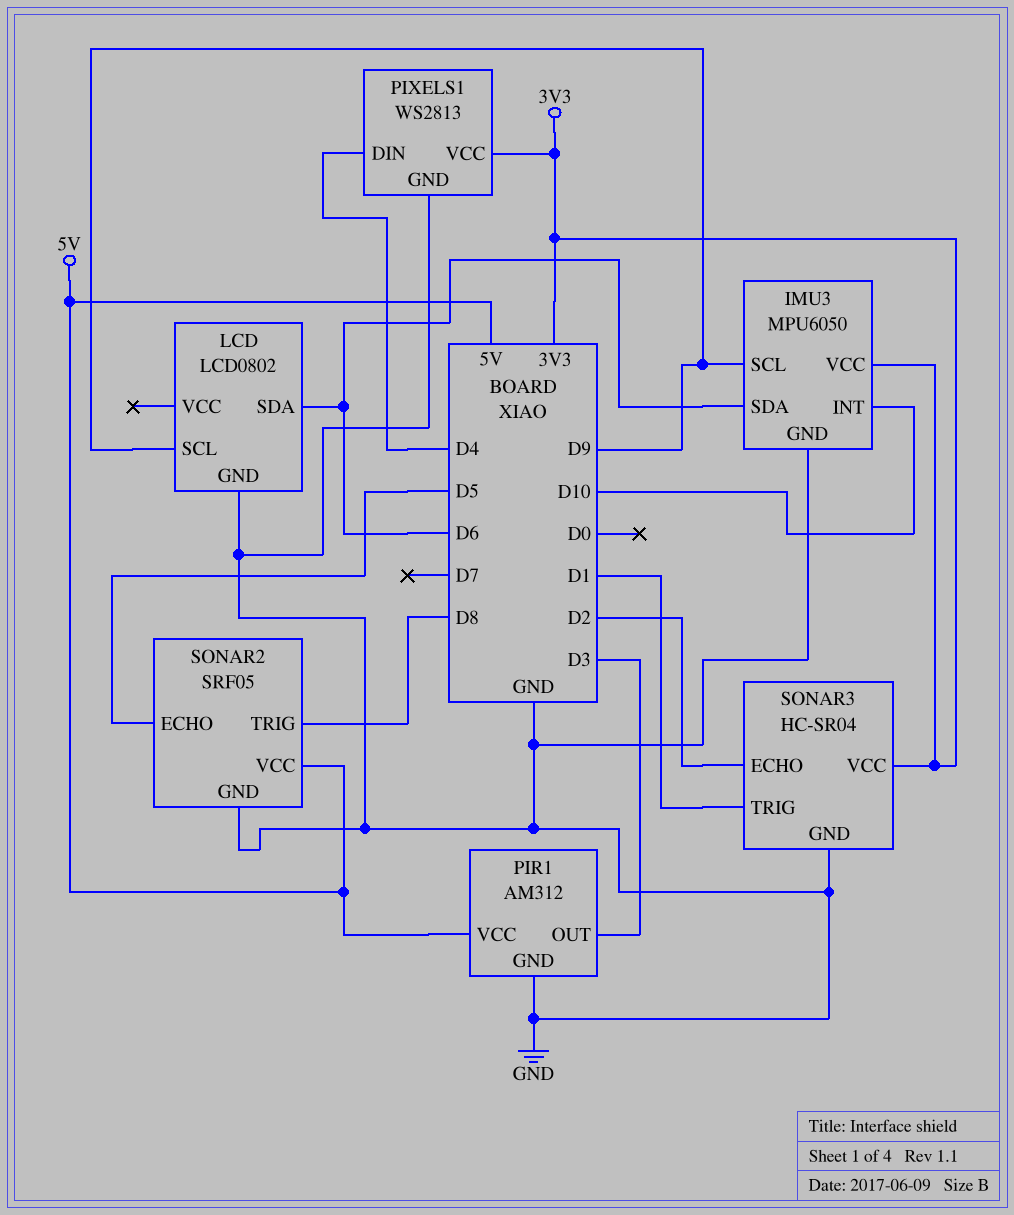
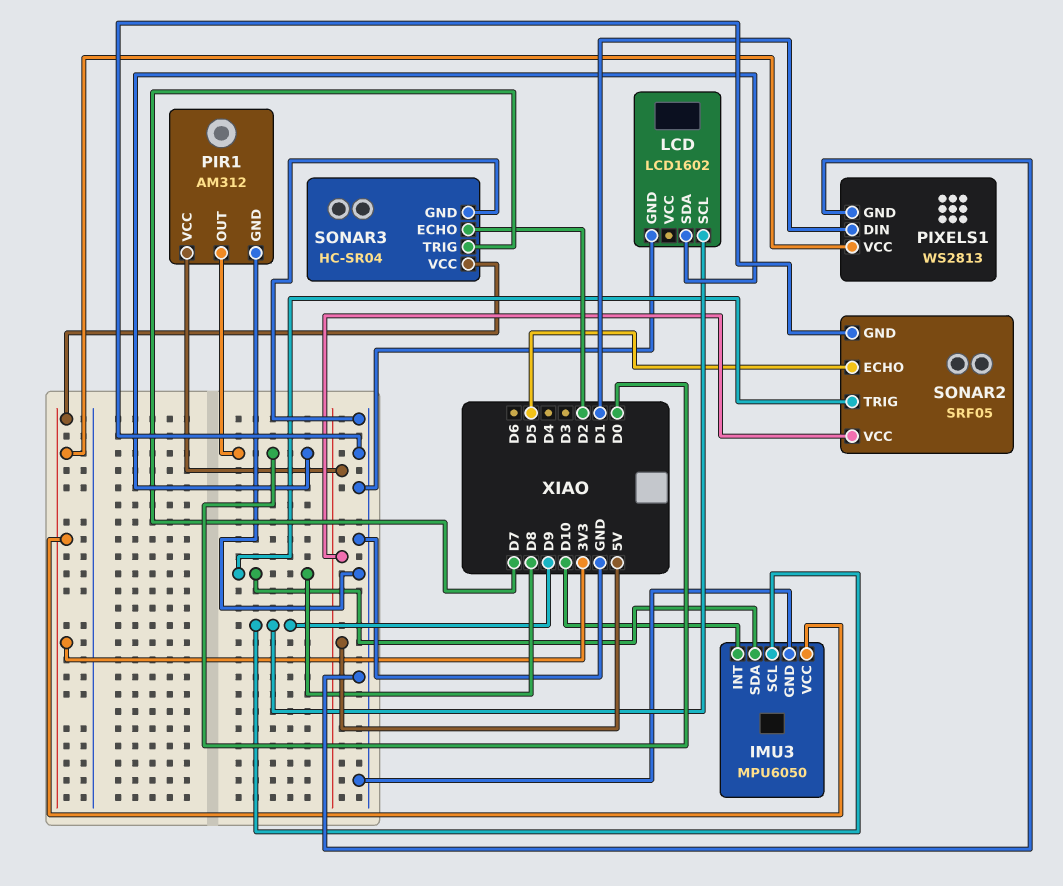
IMU3 pin SDA: D6 -> D8
LCD: LCD0802 -> LCD1602
LCD pin SDA: D6 -> D0
PIR1 pin OUT: D3 -> D0
PIXELS1 pin DIN: D4 -> D1
SONAR3 pin TRIG: D1 -> D7

